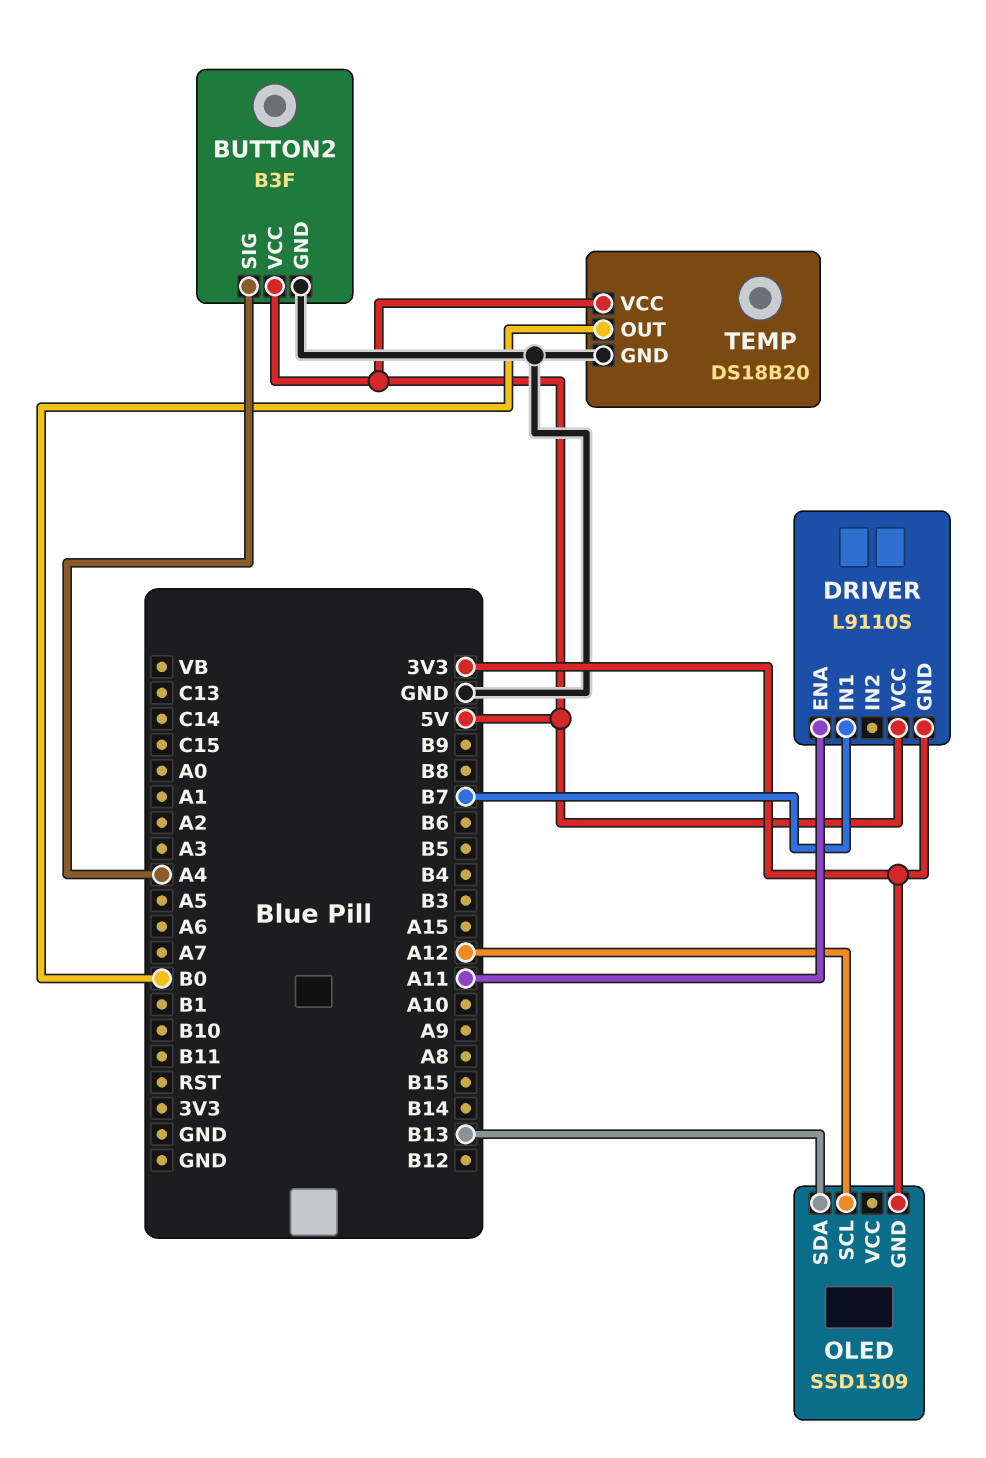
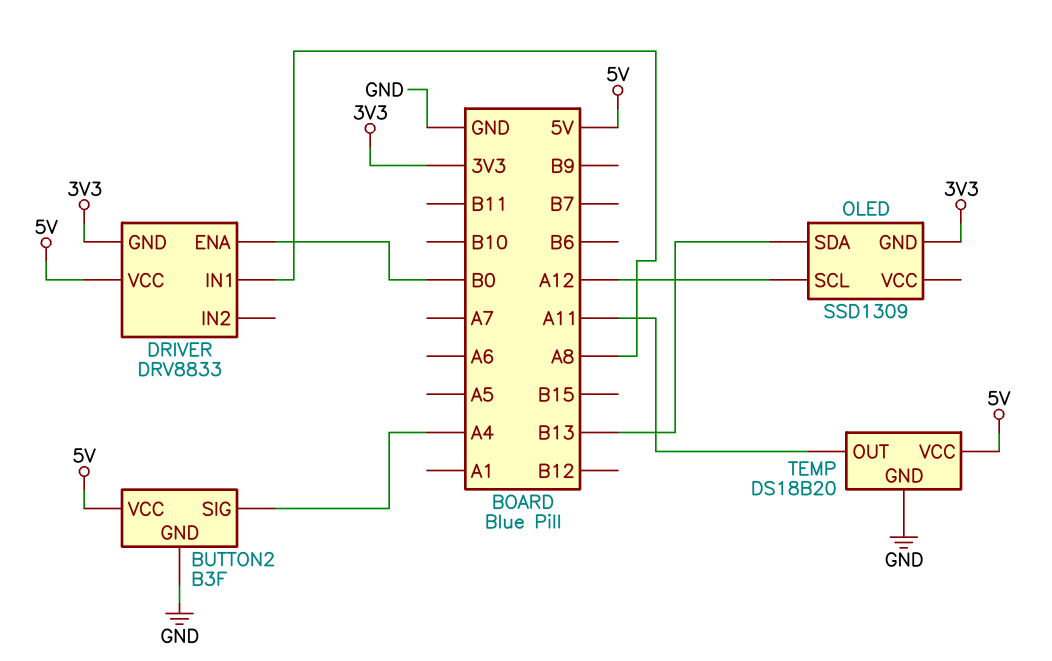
DRIVER: L9110S -> DRV8833
DRIVER pin ENA: A11 -> B0
DRIVER pin IN1: B7 -> A8
TEMP pin OUT: B0 -> A11

